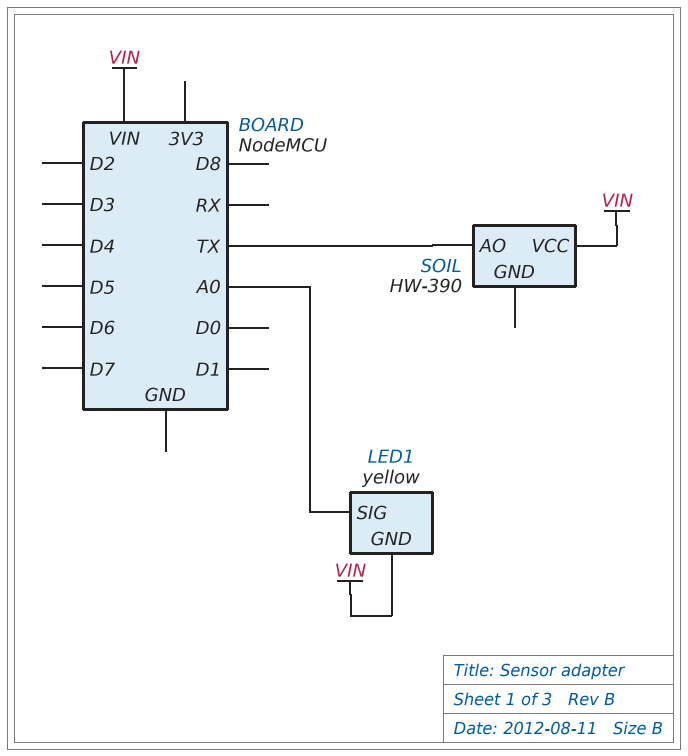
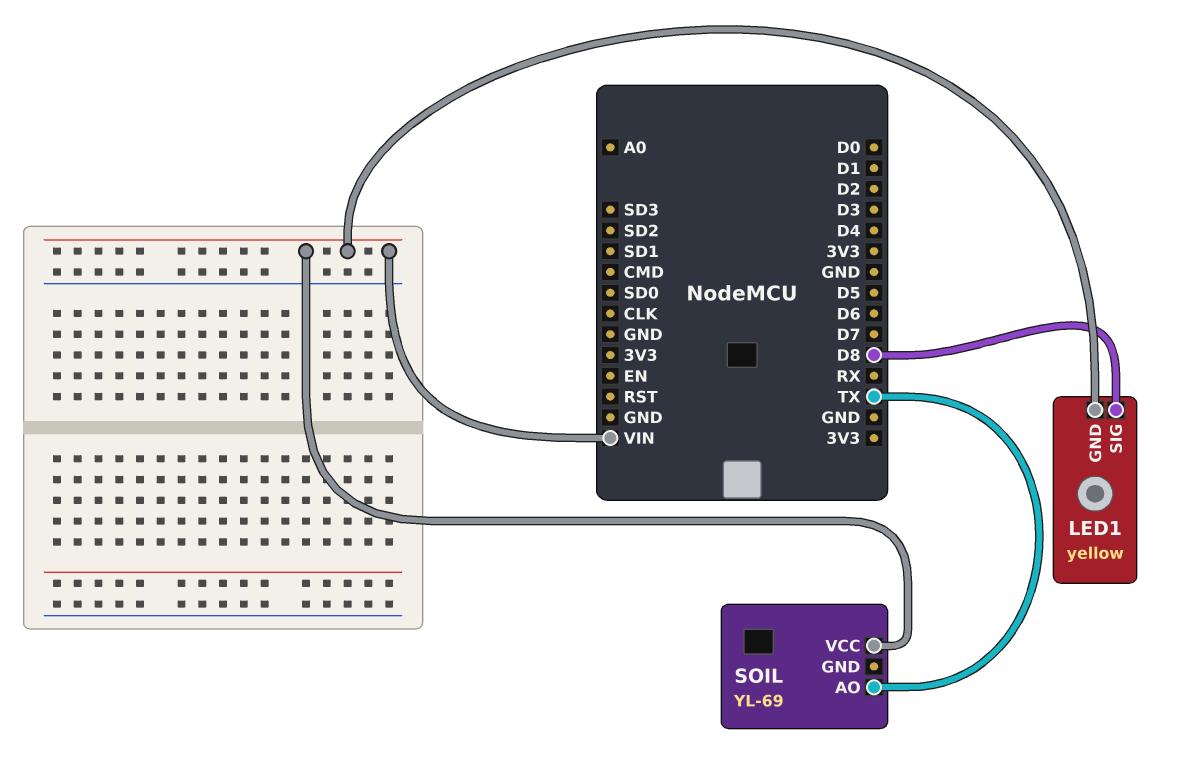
LED1 pin SIG: A0 -> D8
SOIL: HW-390 -> YL-69

